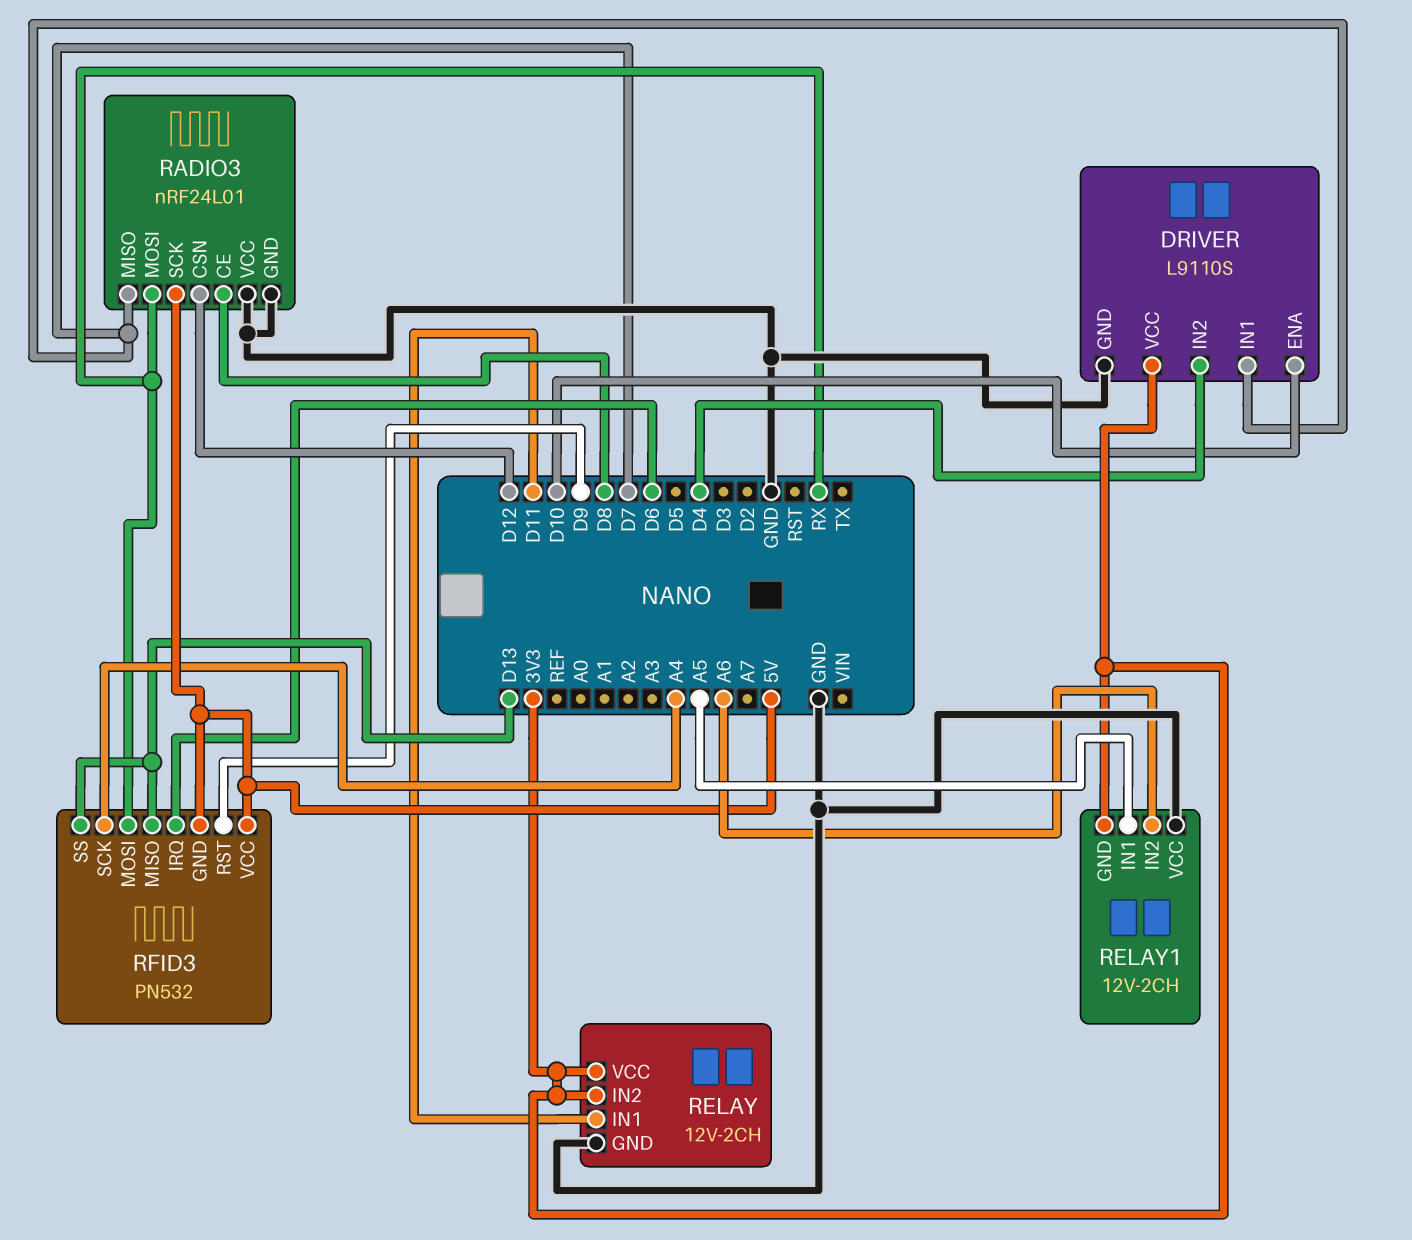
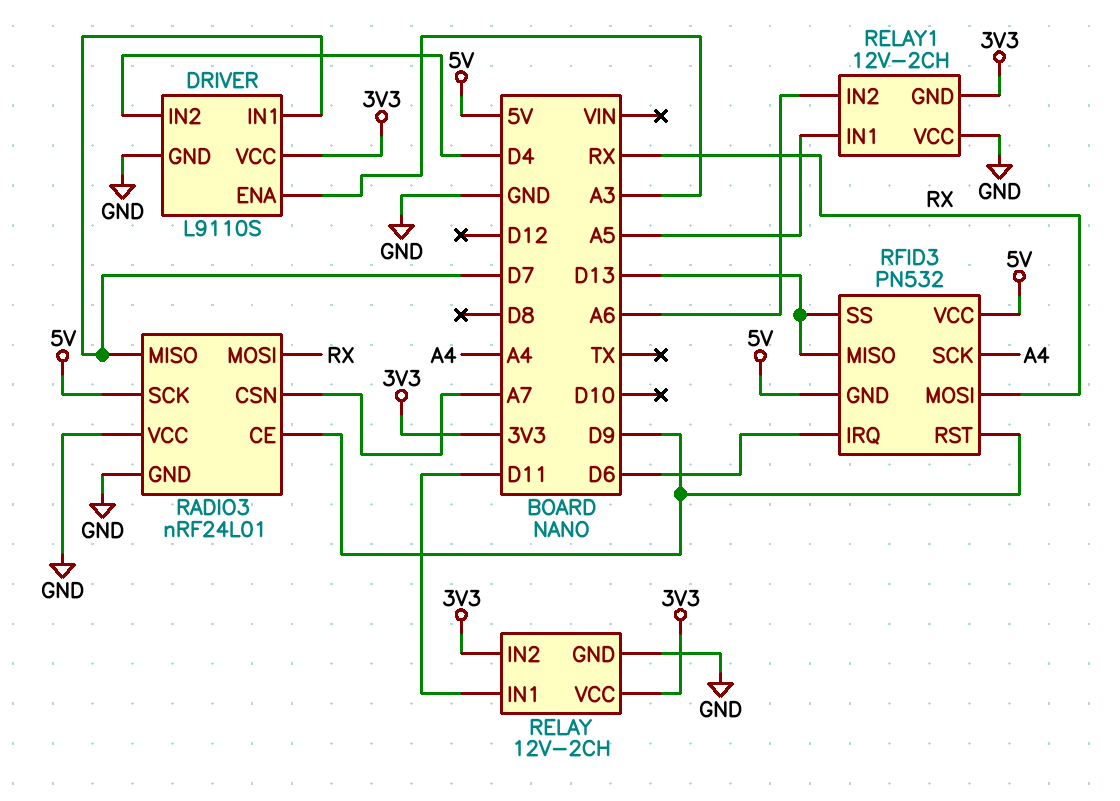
DRIVER pin ENA: D10 -> A3
RADIO3 pin CE: D8 -> D9
RADIO3 pin CSN: D12 -> A7

